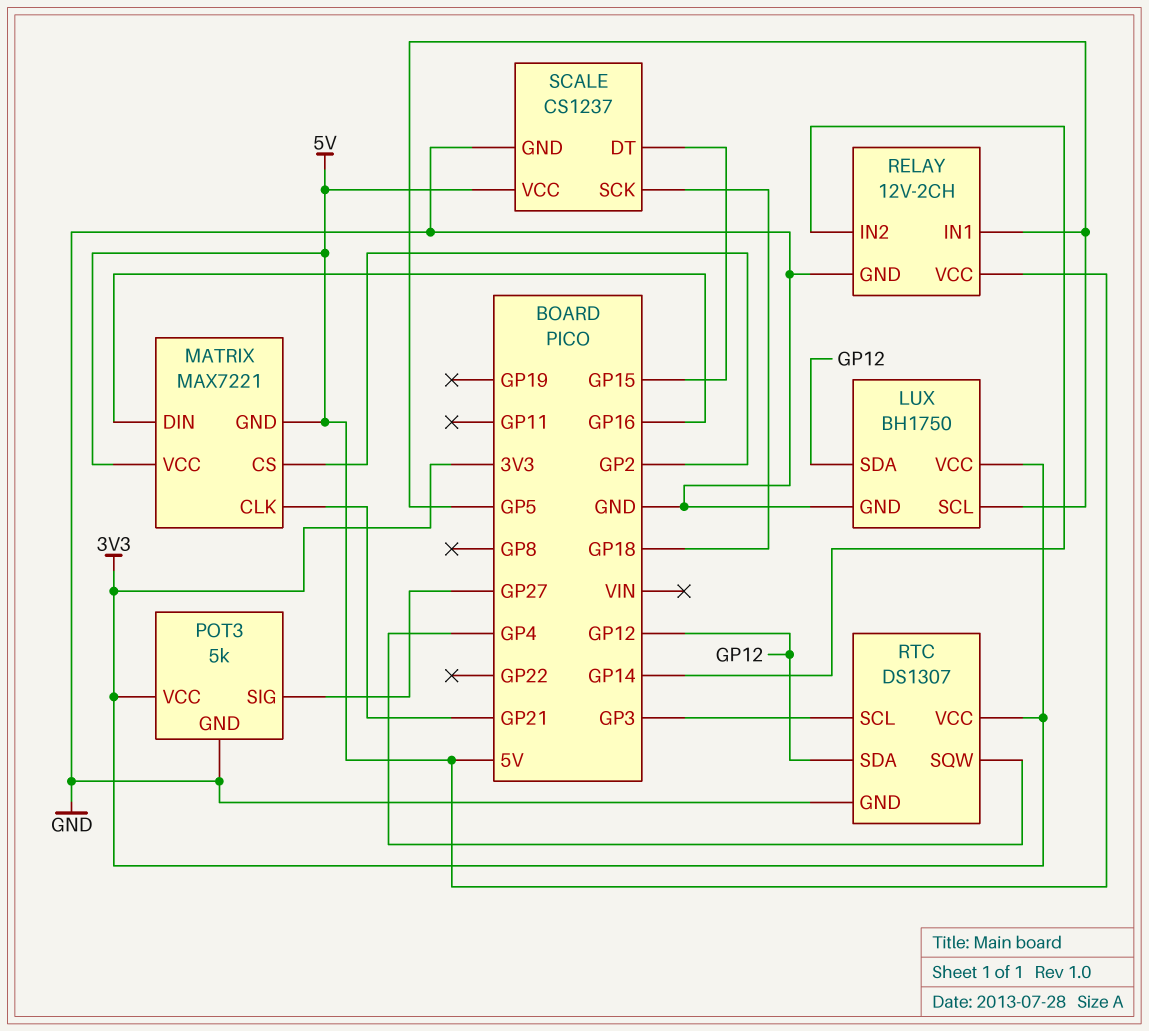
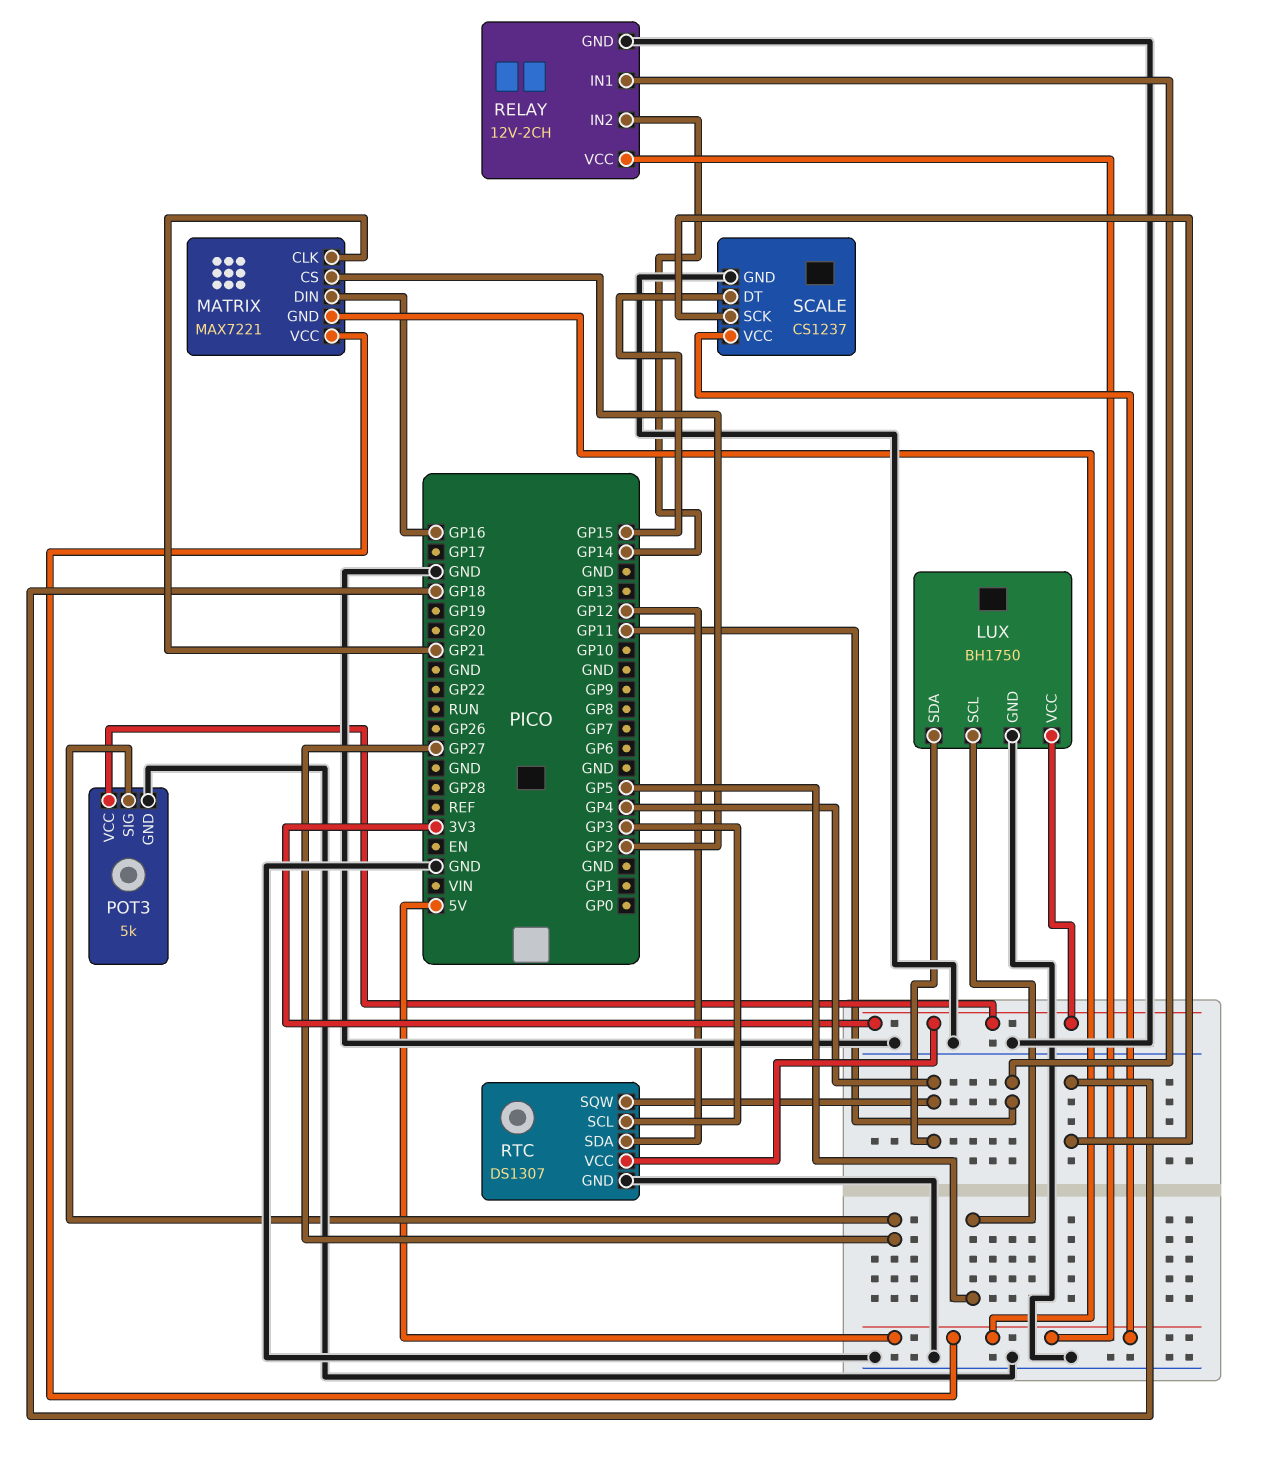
LUX pin SDA: GP12 -> GP4
RELAY pin IN1: GP5 -> GP11

